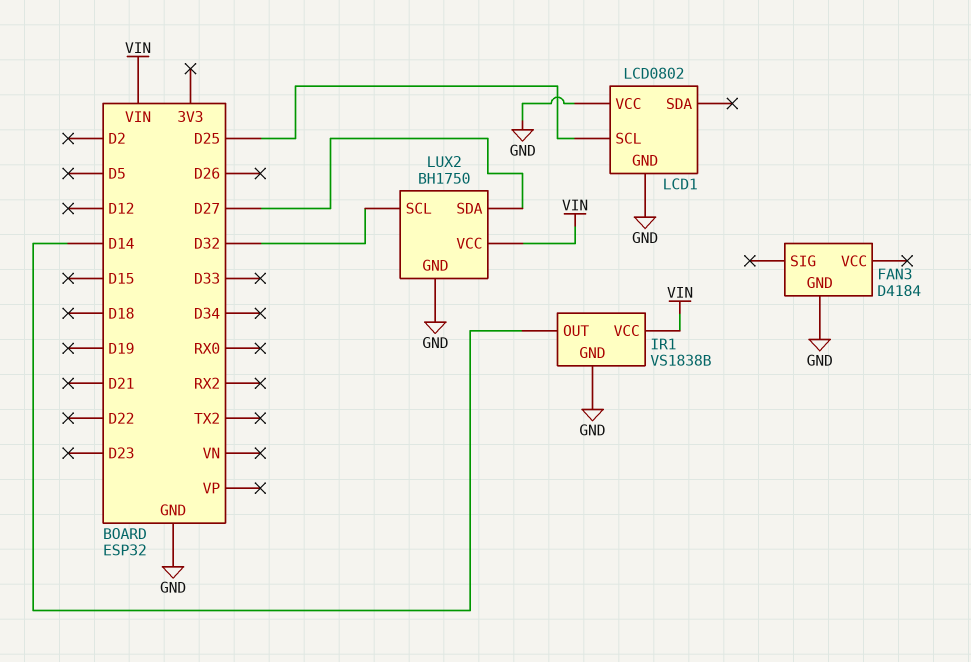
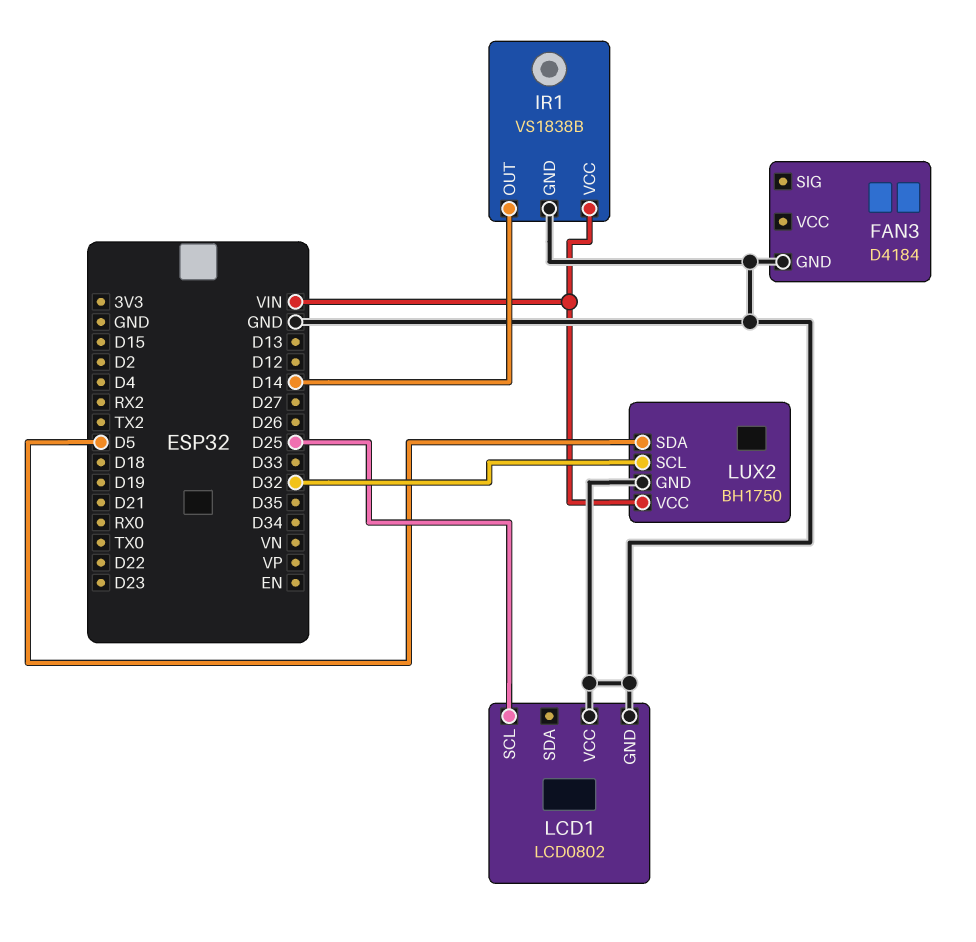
LUX2 pin SDA: D27 -> D5

